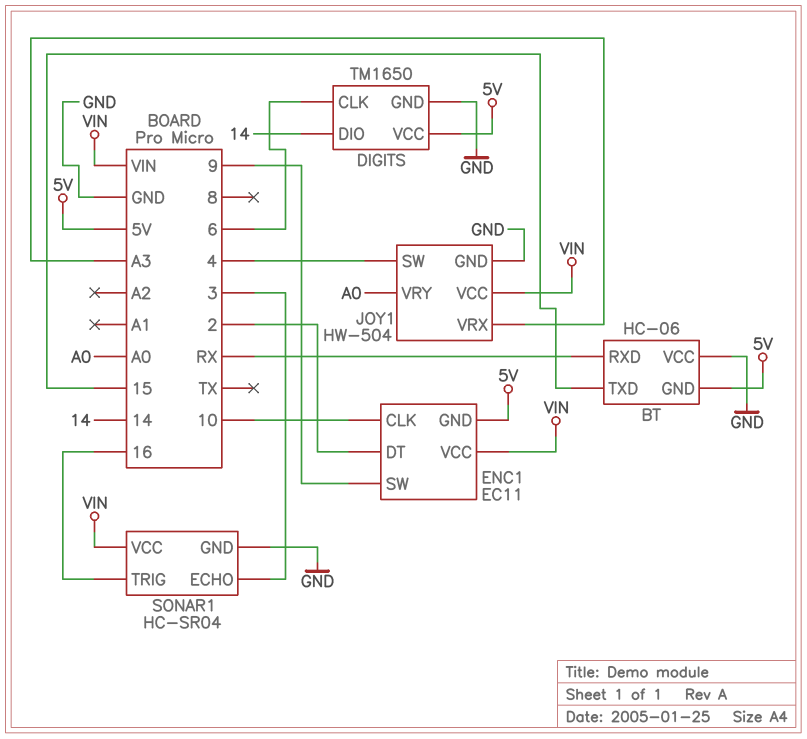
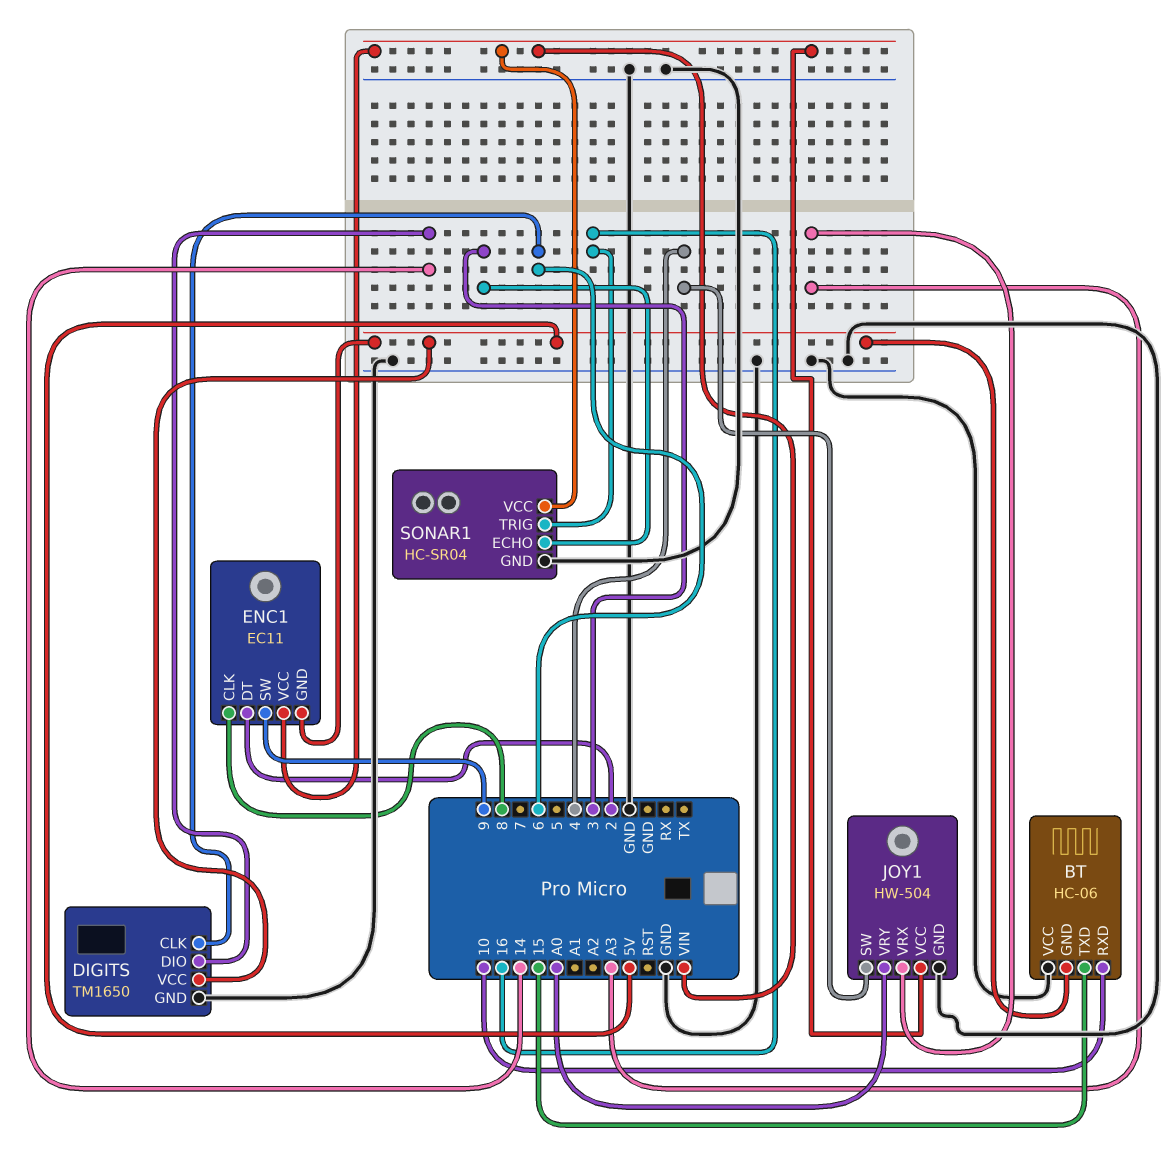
BT pin RXD: RX -> 10
ENC1 pin CLK: 10 -> 8

